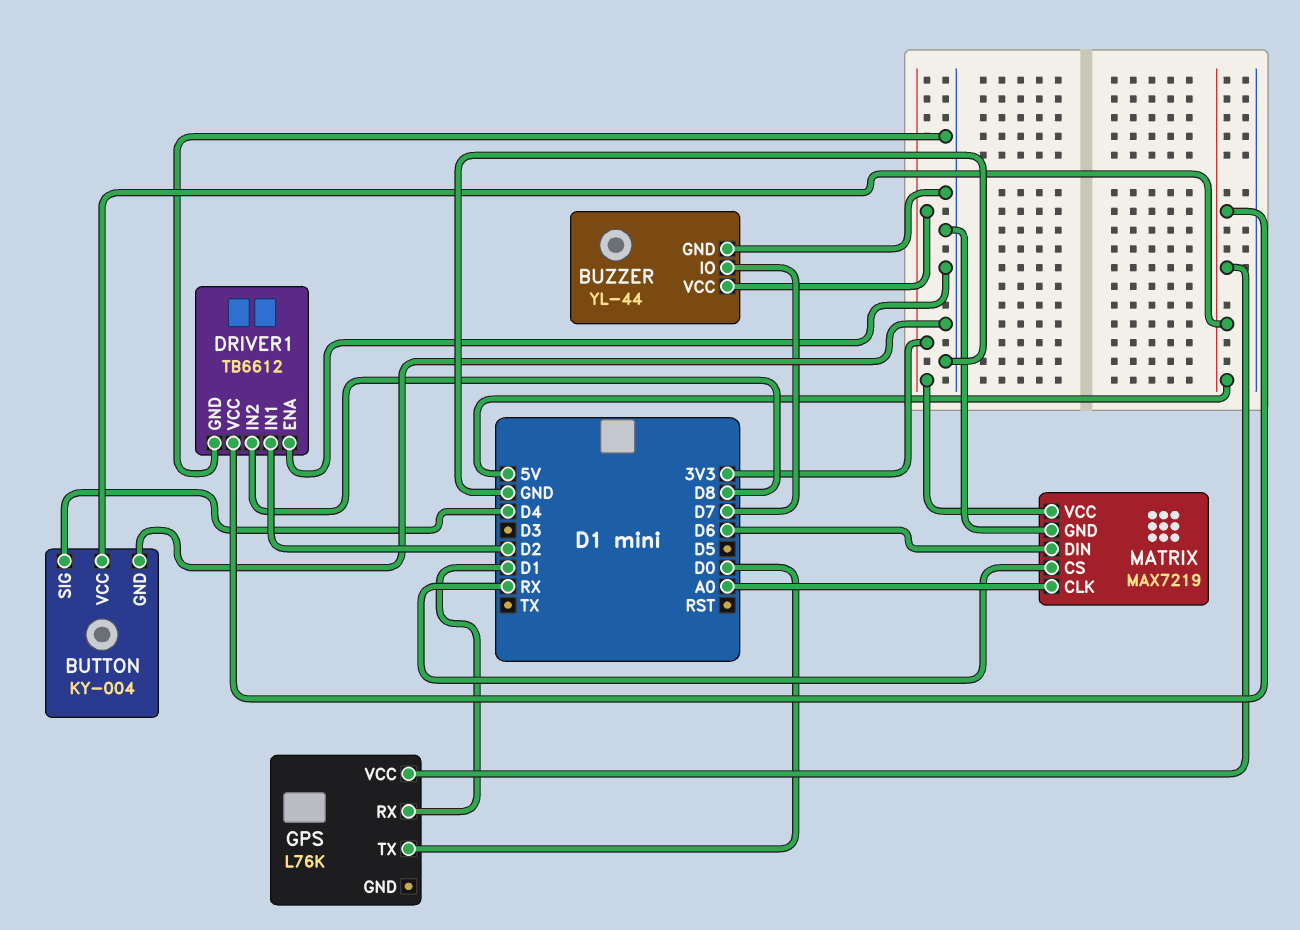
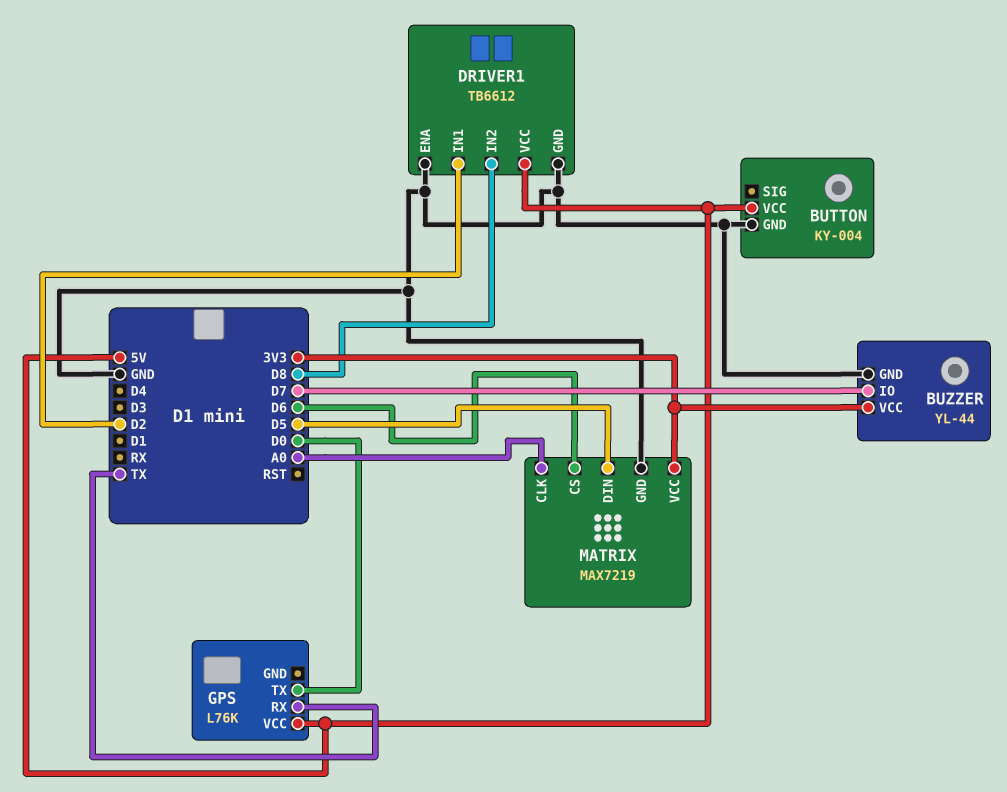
BUTTON pin SIG: D4 -> none
GPS pin RX: D1 -> TX
MATRIX pin CS: RX -> D6
MATRIX pin DIN: D6 -> D5

